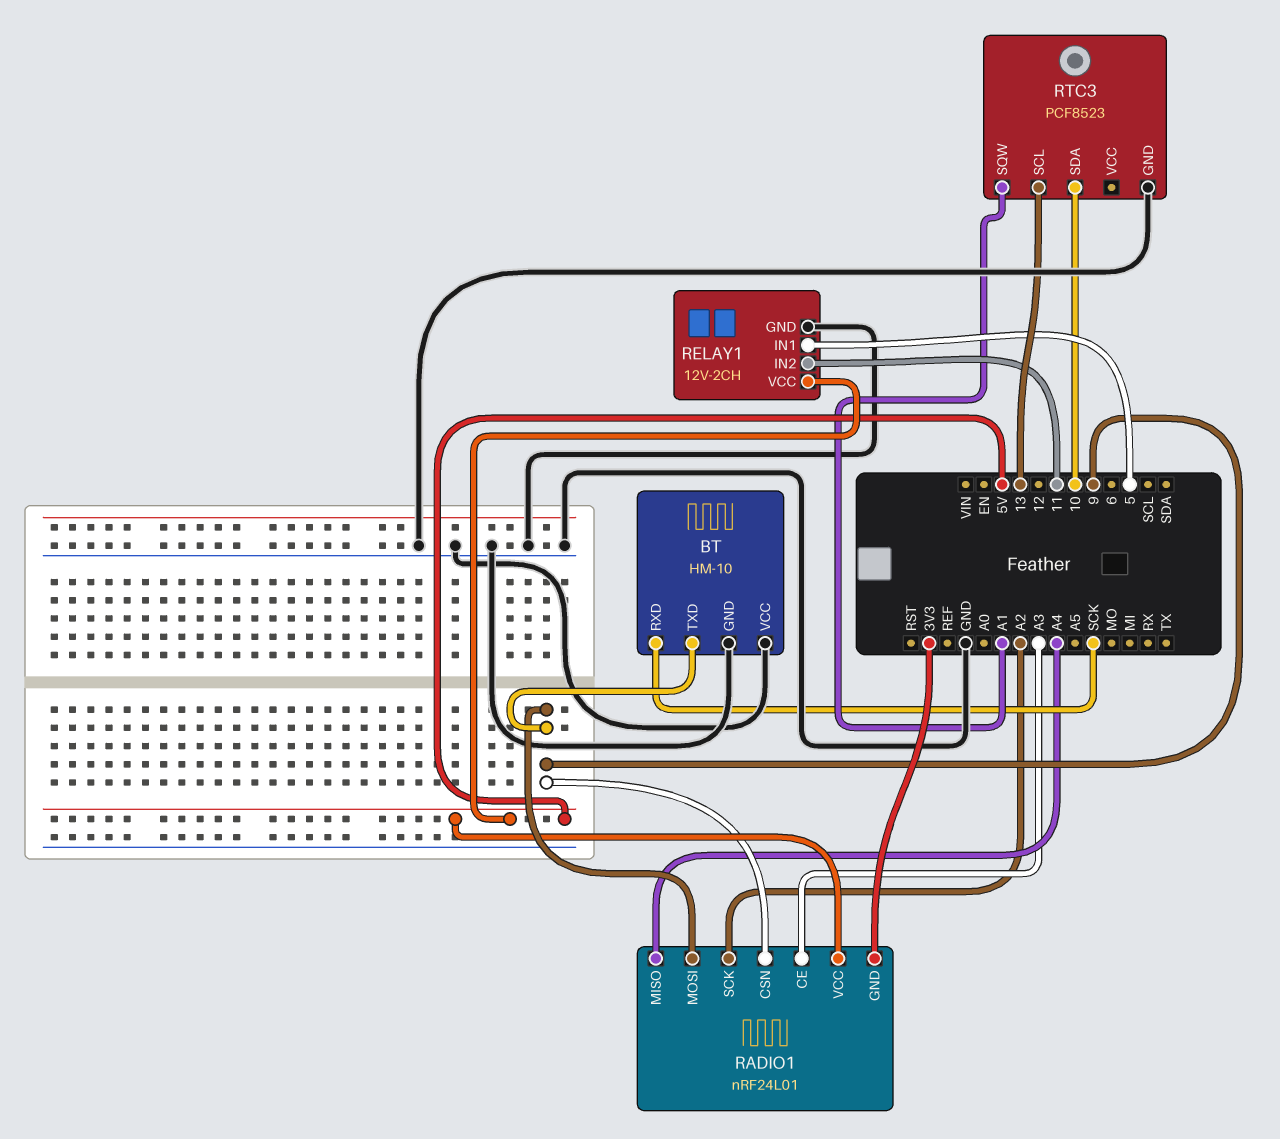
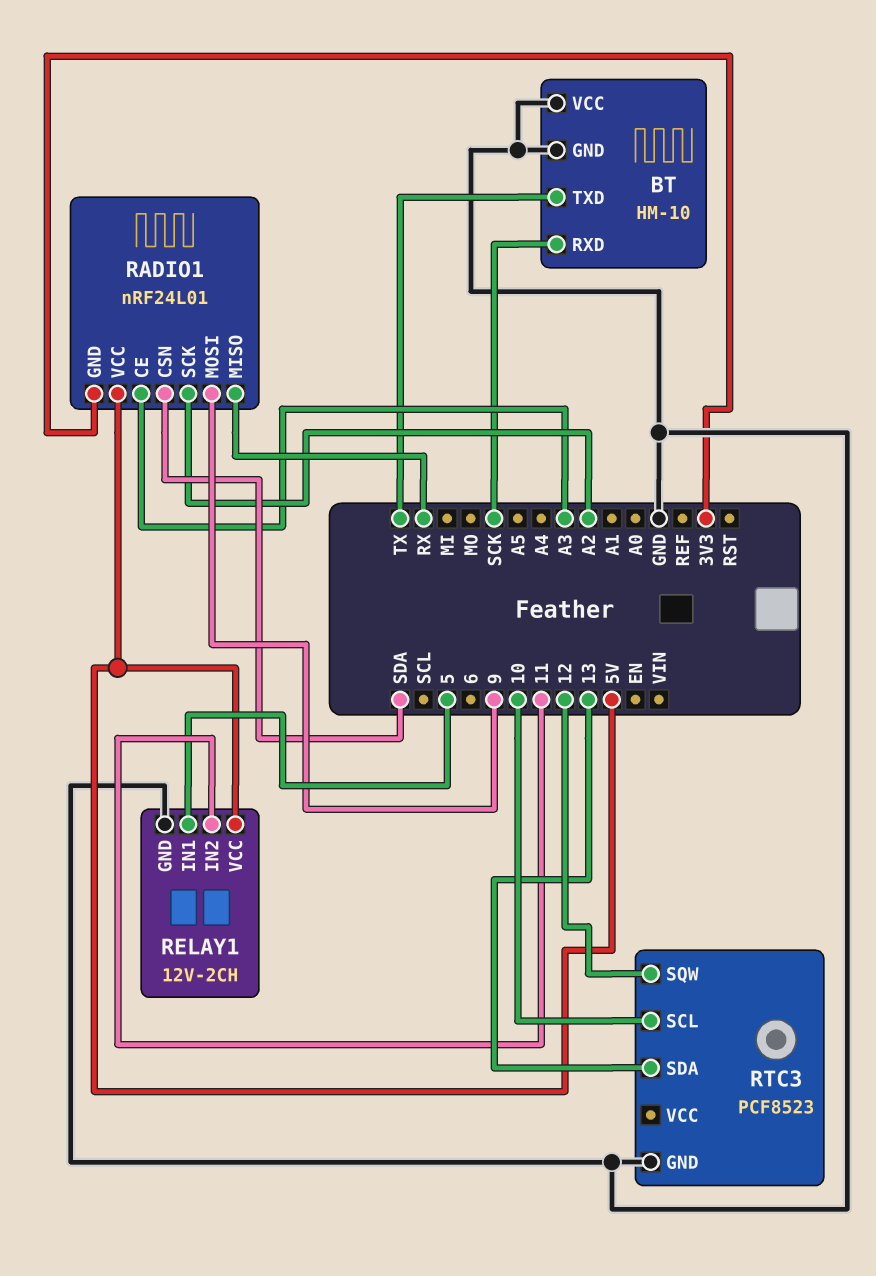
BT pin TXD: 9 -> TX
RADIO1 pin CSN: 9 -> SDA
RADIO1 pin MISO: A4 -> RX
RTC3 pin SCL: 13 -> 10
RTC3 pin SDA: 10 -> 13
RTC3 pin SQW: A1 -> 12

